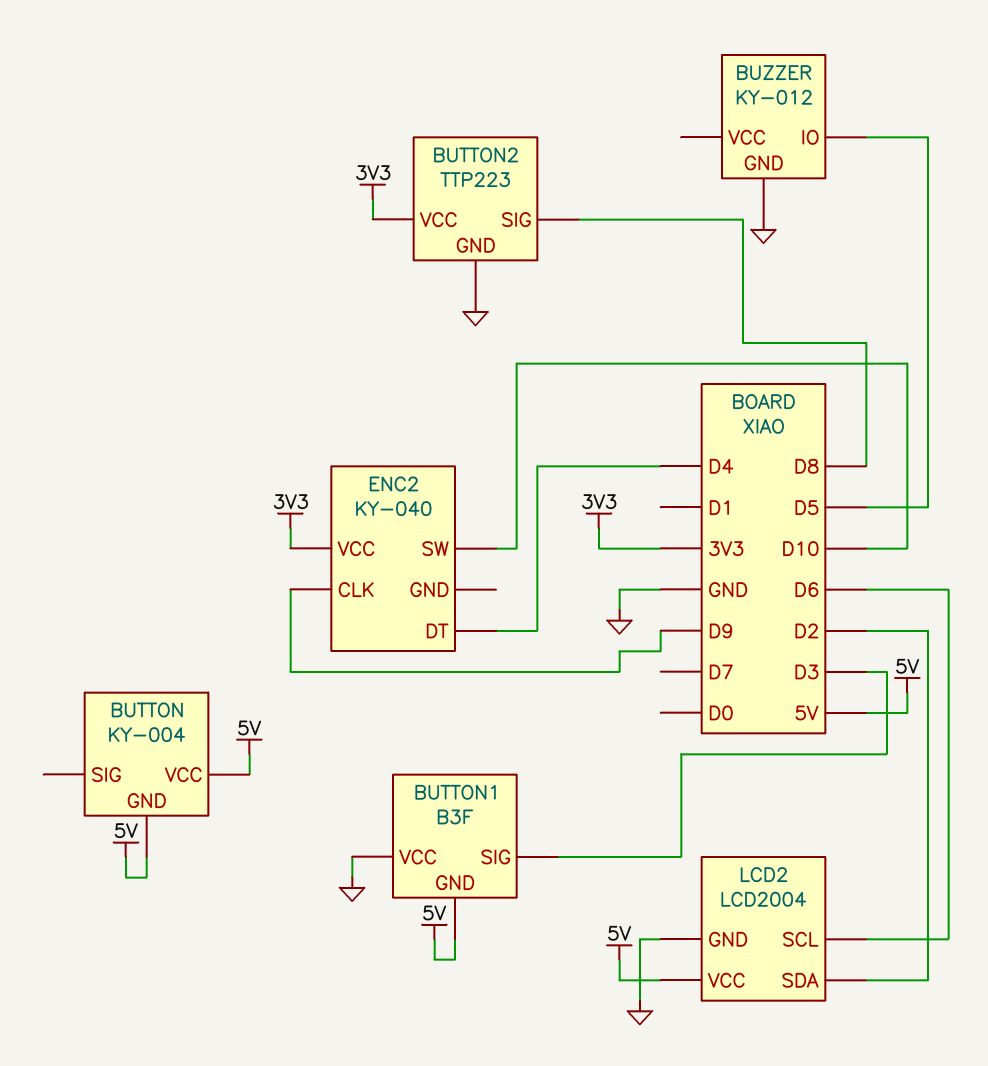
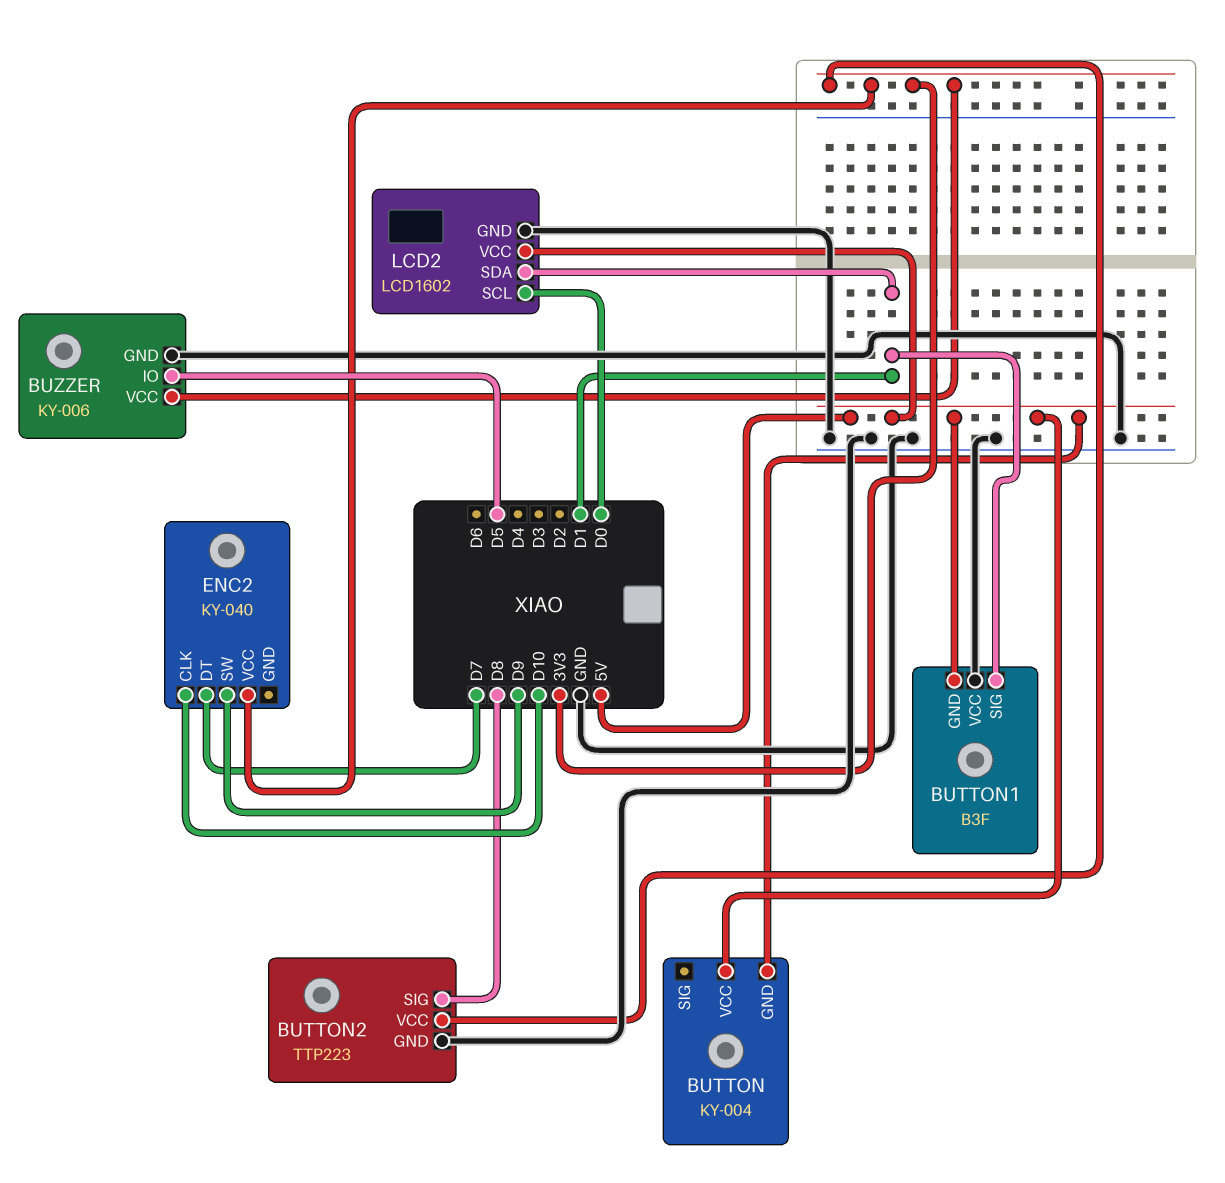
BUTTON1 pin SIG: D3 -> D1
BUZZER: KY-012 -> KY-006
BUZZER pin VCC: none -> 3V3
ENC2 pin CLK: D9 -> D10
ENC2 pin DT: D4 -> D7
ENC2 pin SW: D10 -> D9
LCD2: LCD2004 -> LCD1602
LCD2 pin SCL: D6 -> D0
LCD2 pin SDA: D2 -> D1

